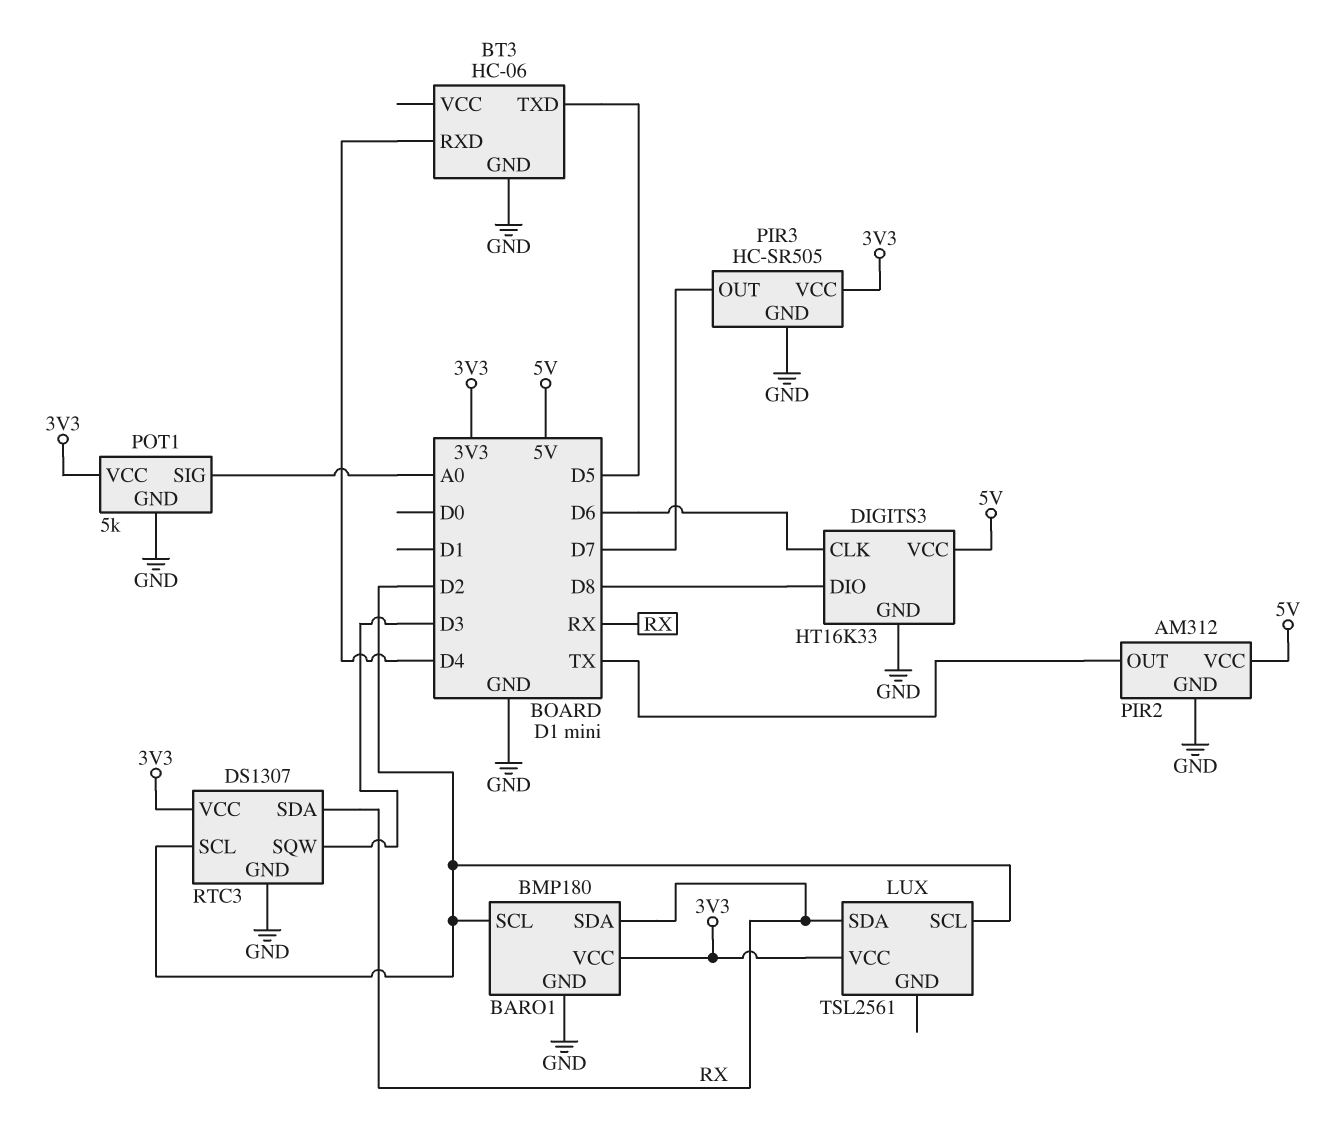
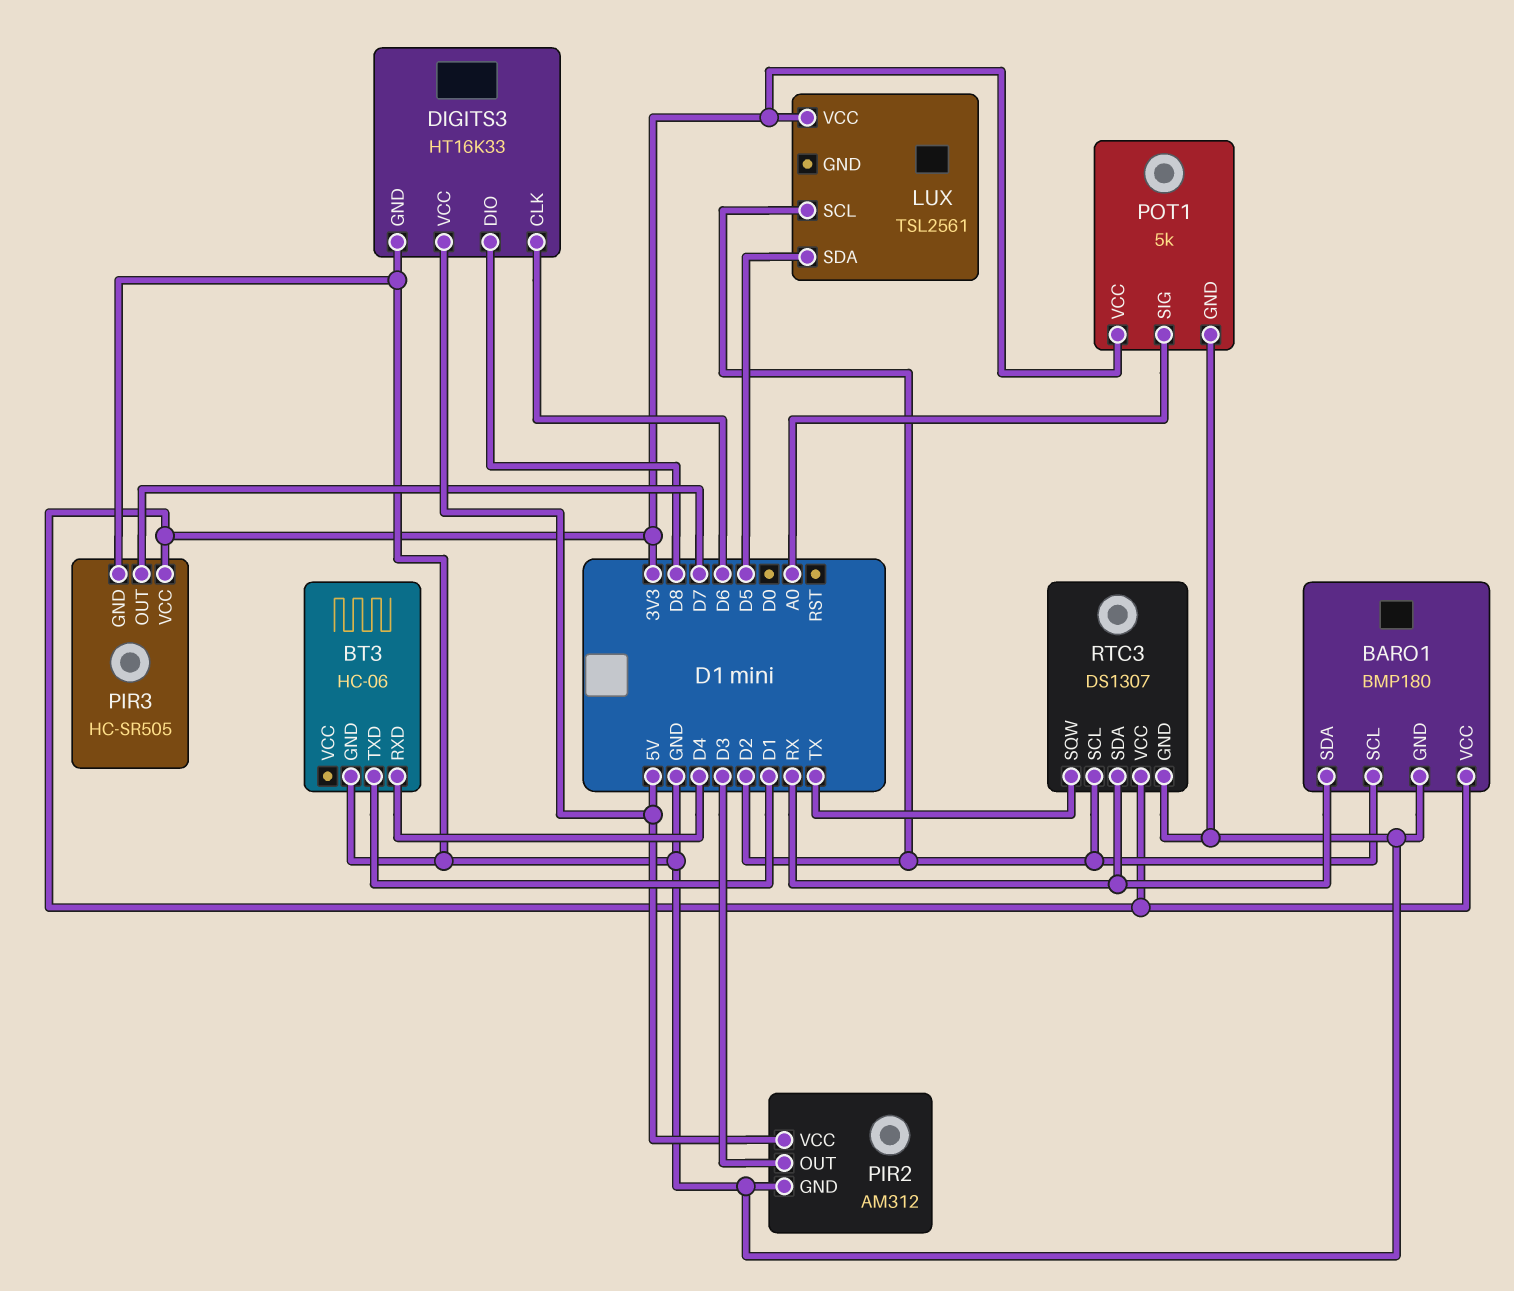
BT3 pin TXD: D5 -> D1
LUX pin SDA: RX -> D5
PIR2 pin OUT: TX -> D3
RTC3 pin SQW: D3 -> TX

